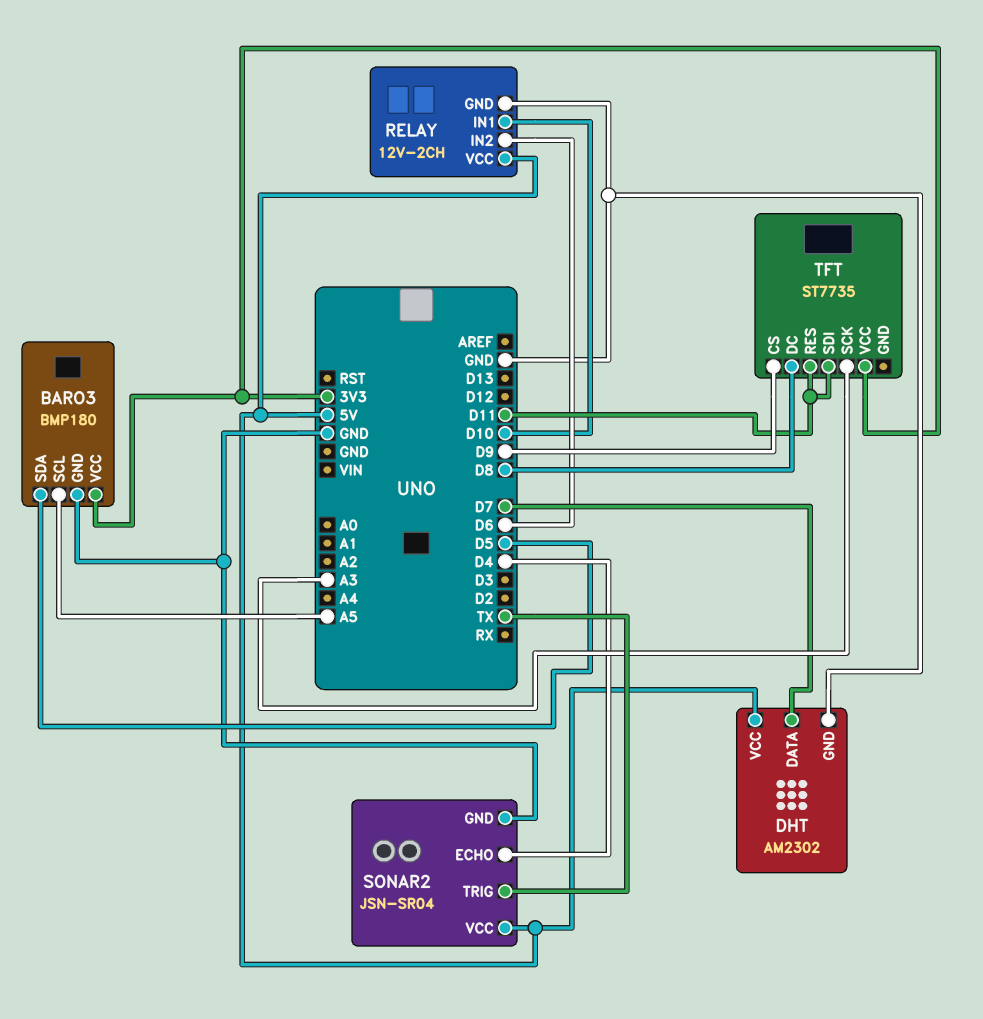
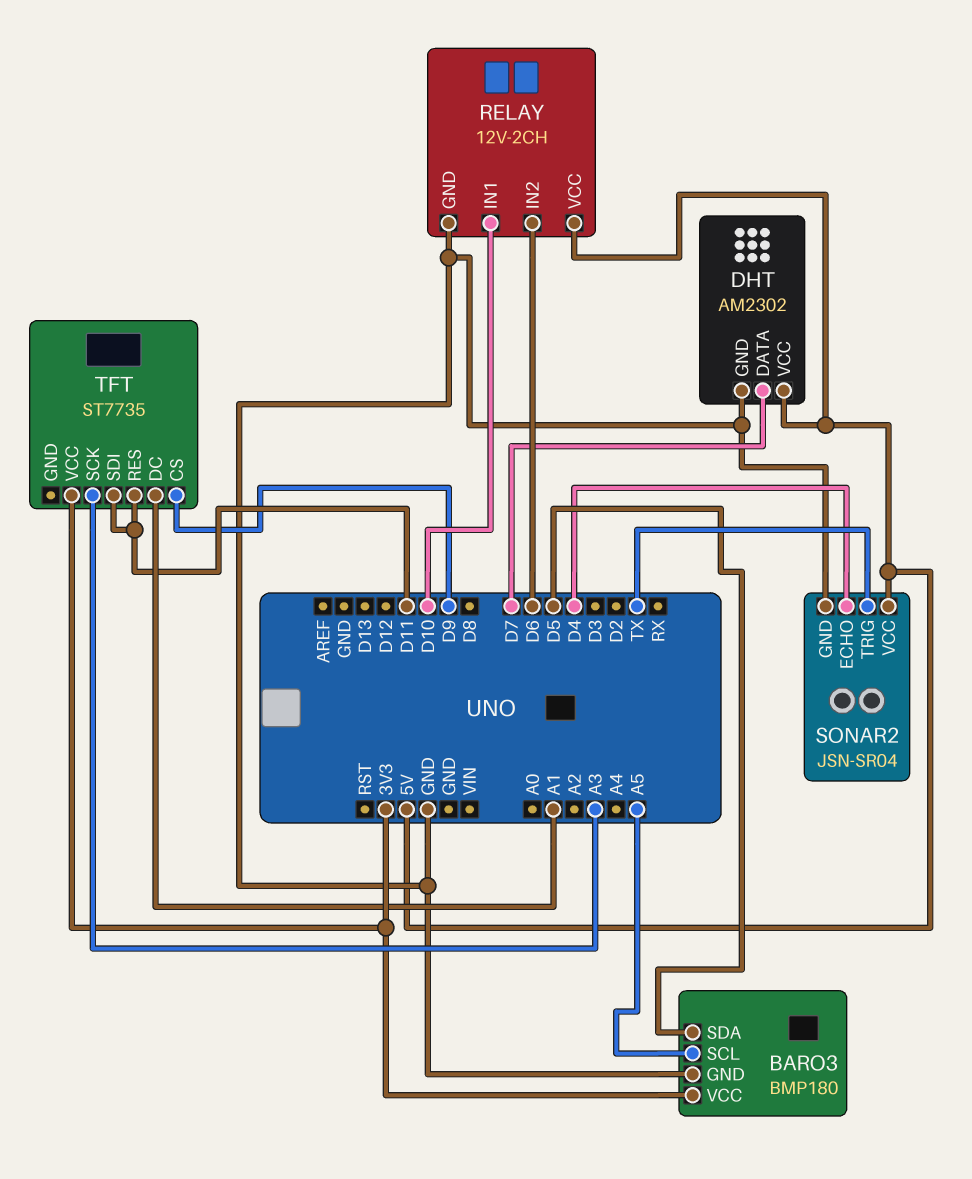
TFT pin DC: D8 -> A1

